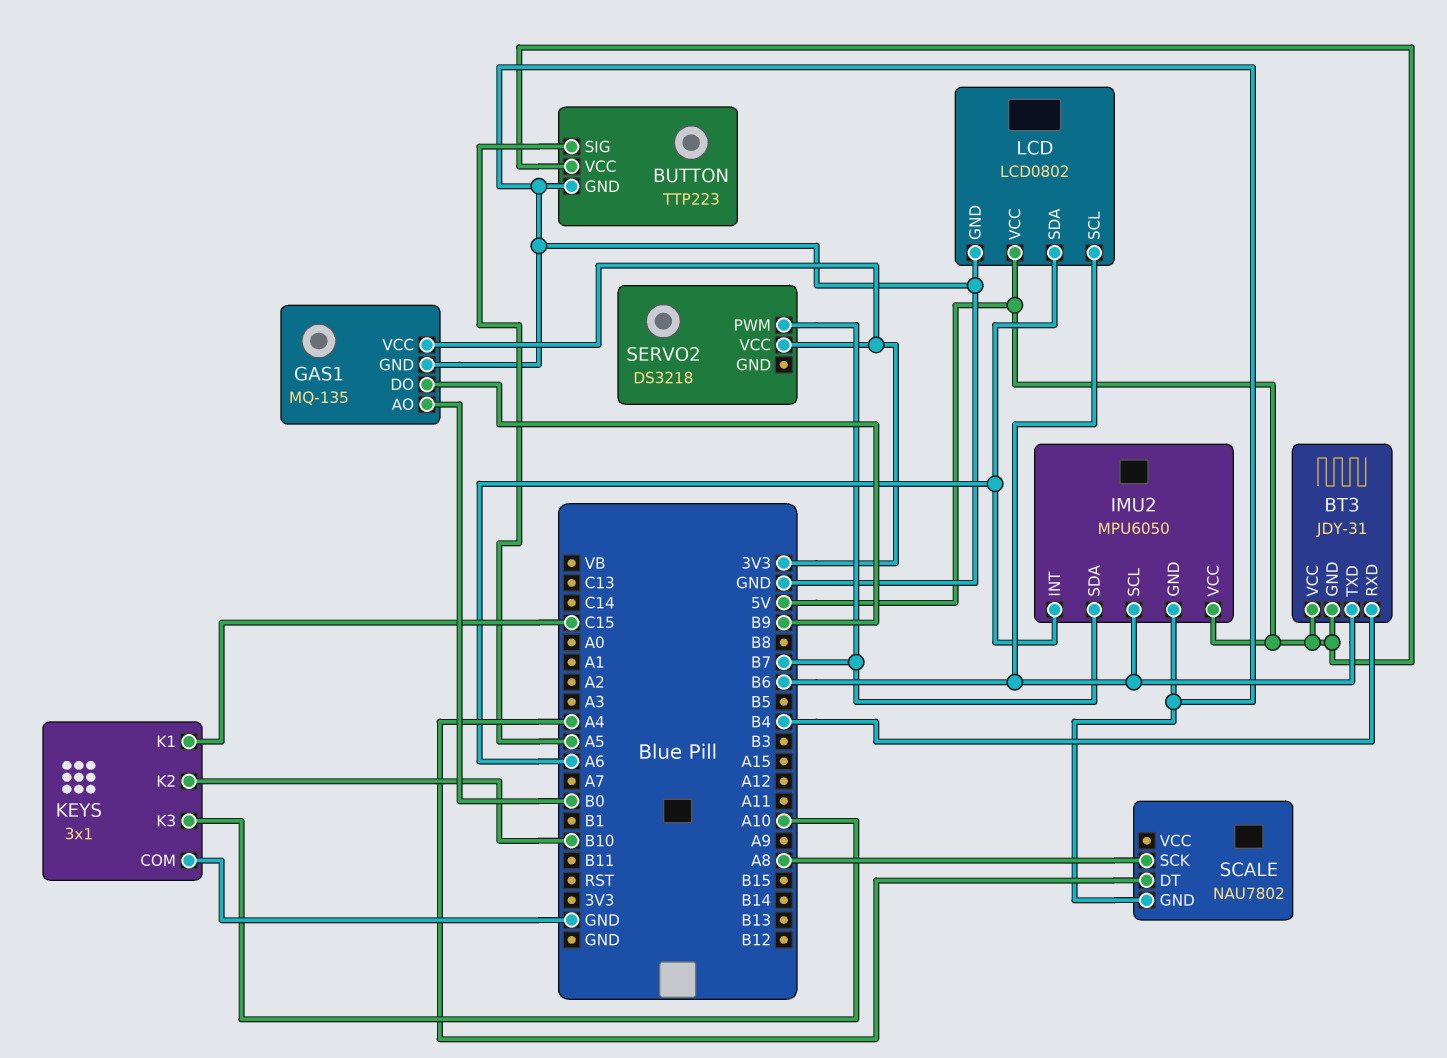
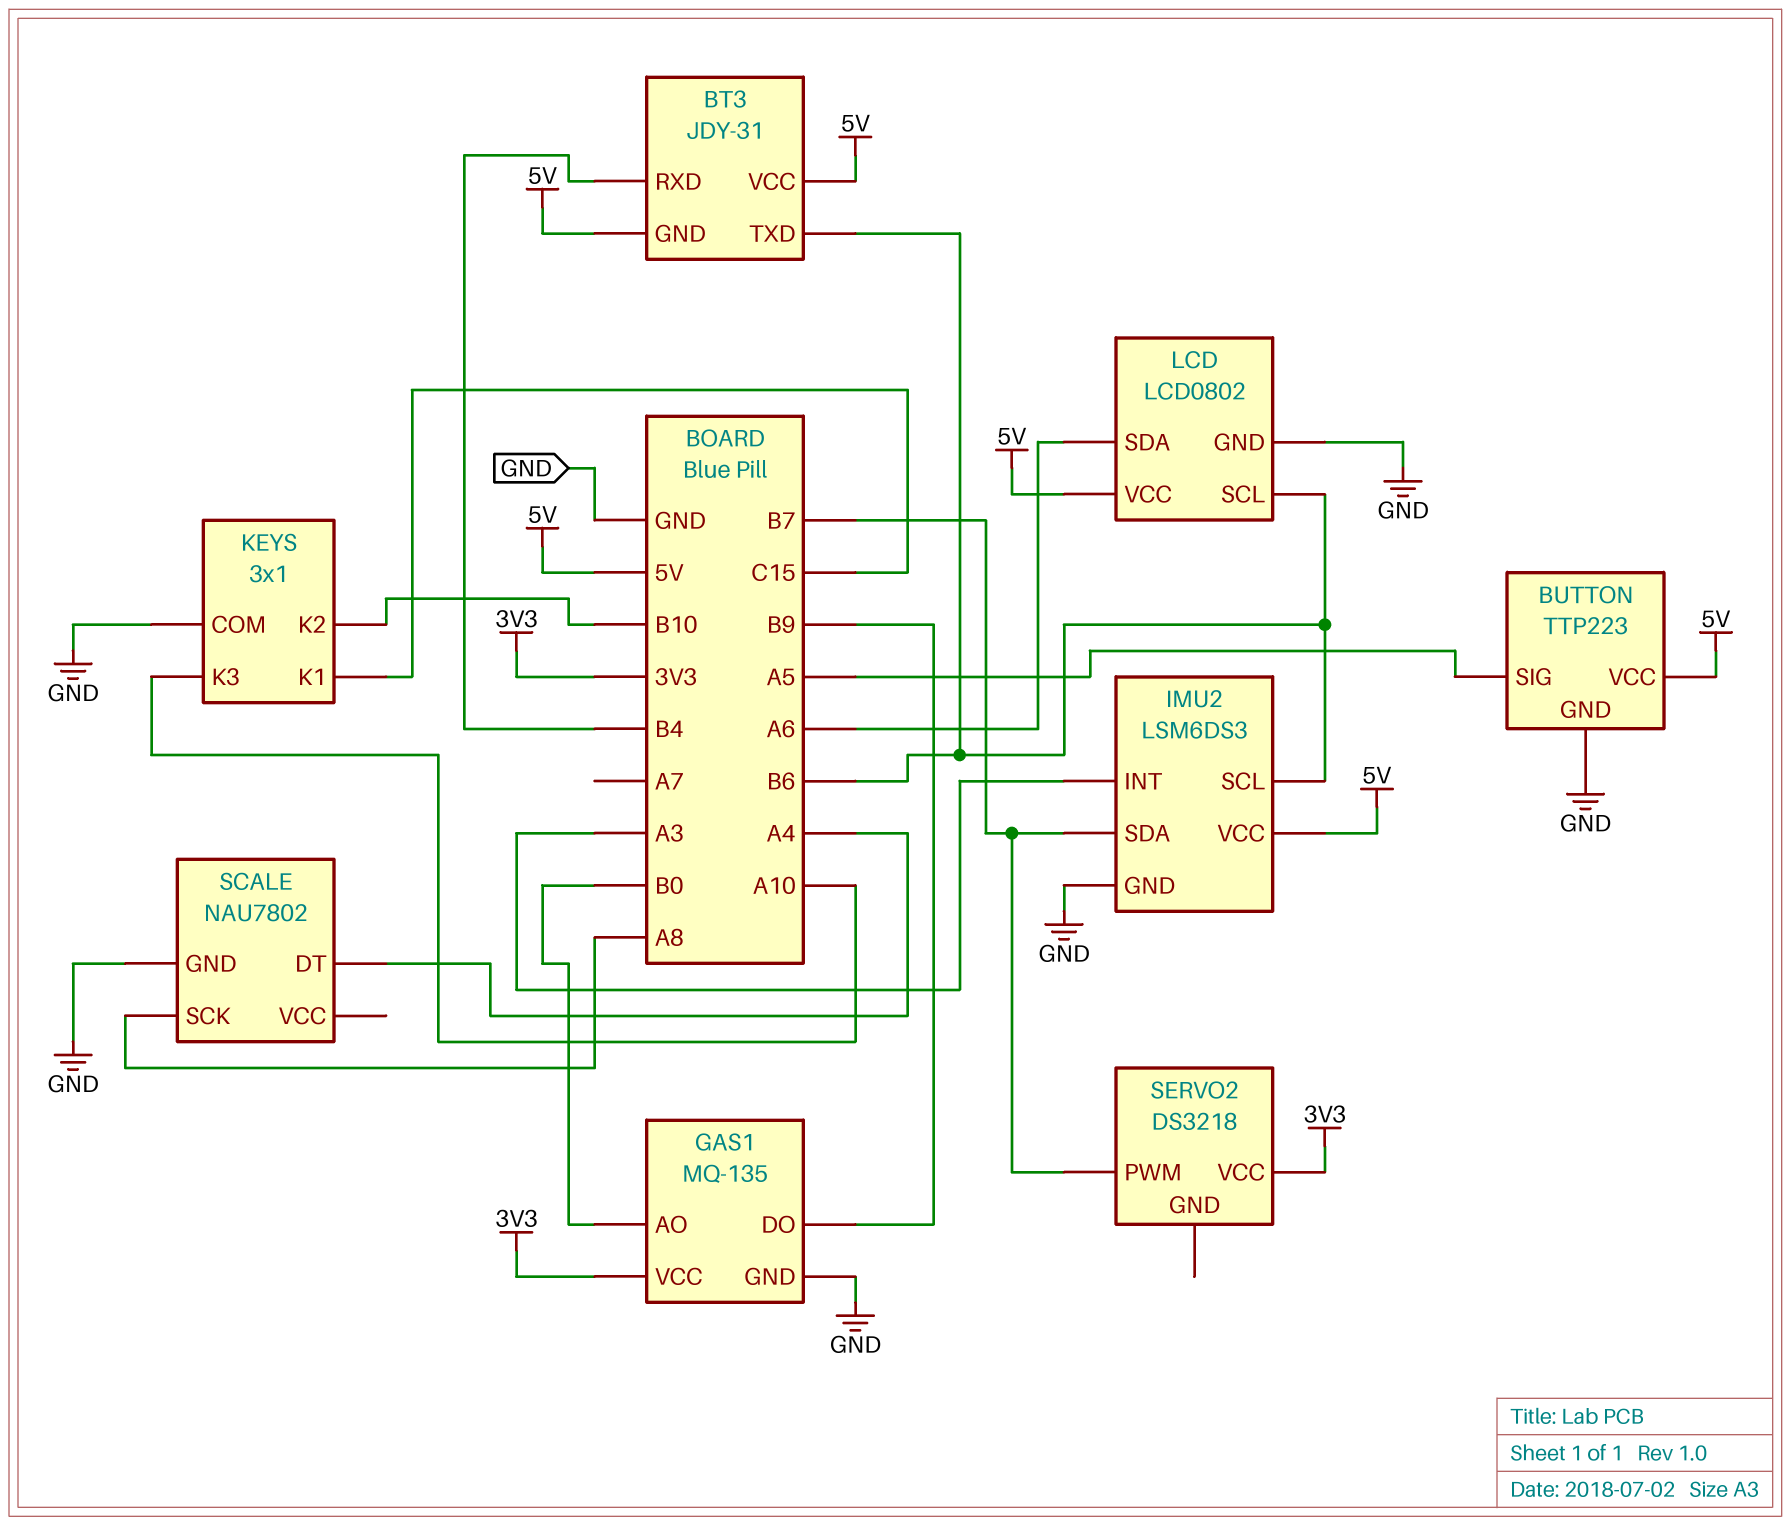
IMU2: MPU6050 -> LSM6DS3
IMU2 pin INT: A6 -> A3

